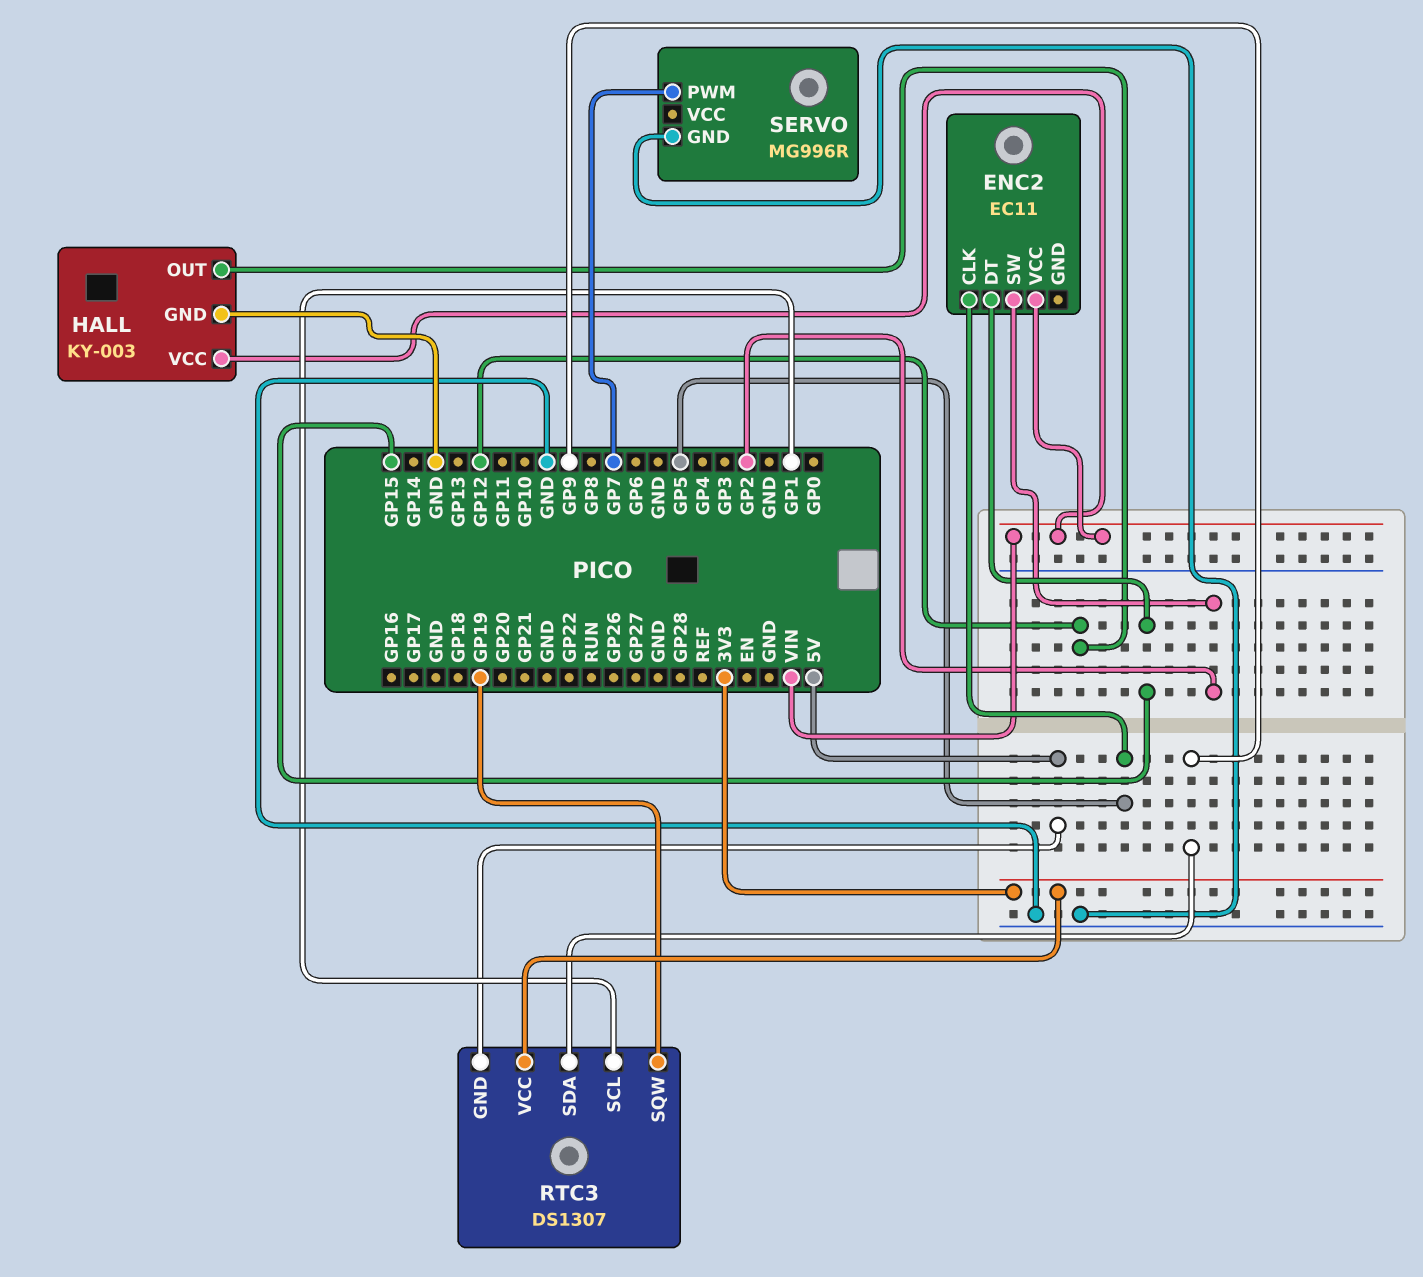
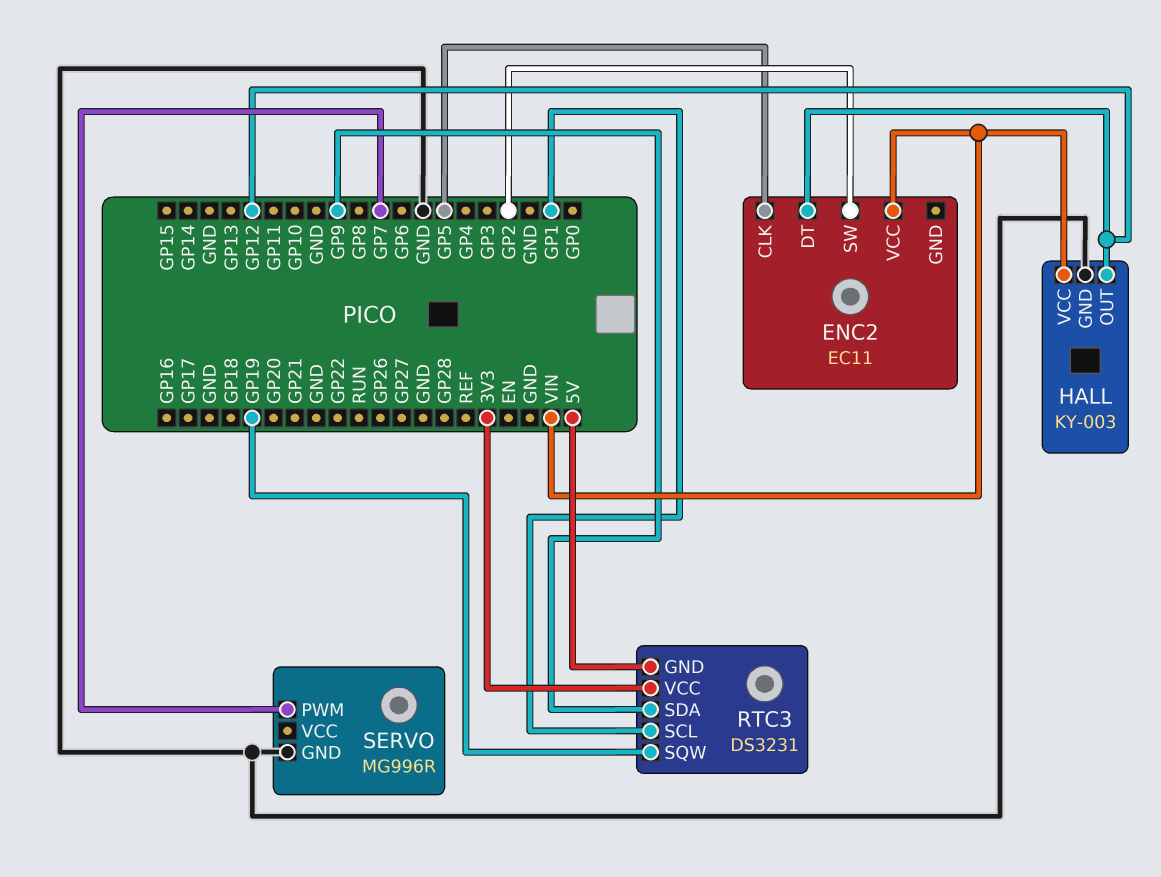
ENC2 pin DT: GP15 -> GP12
RTC3: DS1307 -> DS3231

